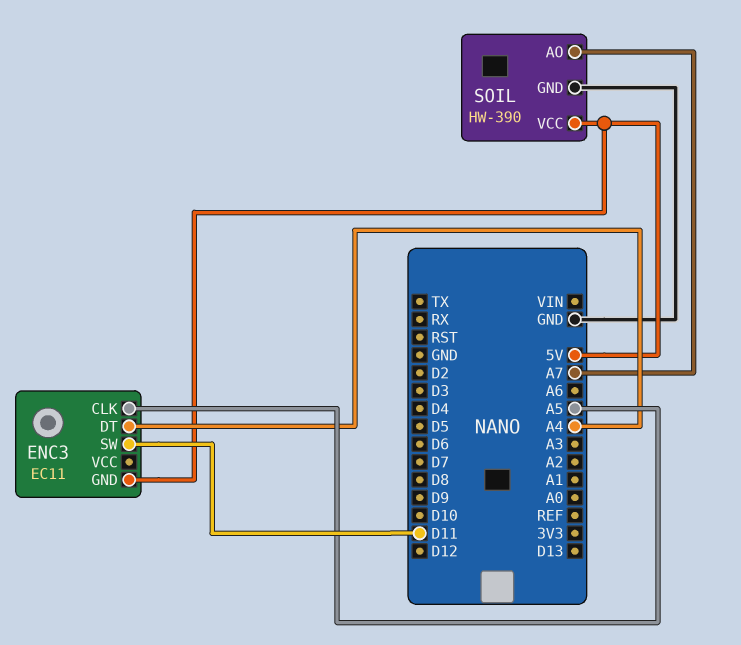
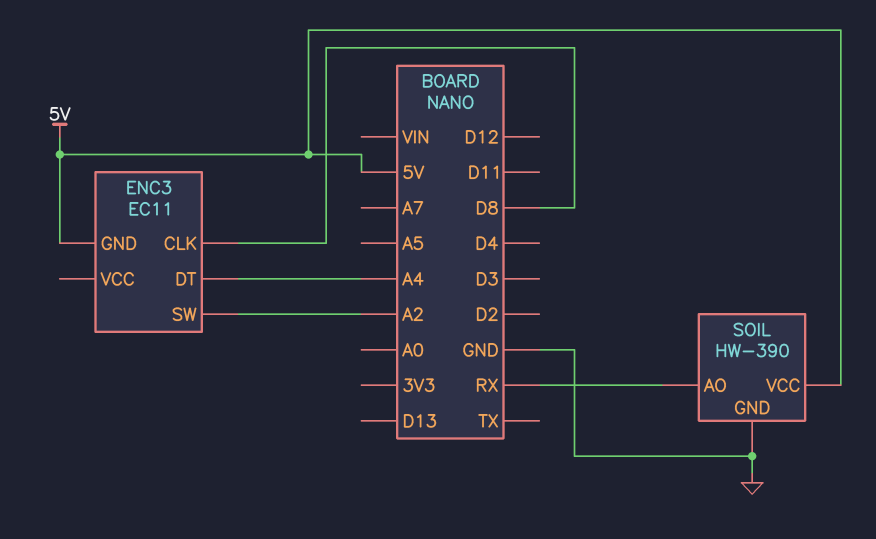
ENC3 pin CLK: A5 -> D8
ENC3 pin SW: D11 -> A2
SOIL pin AO: A7 -> RX

